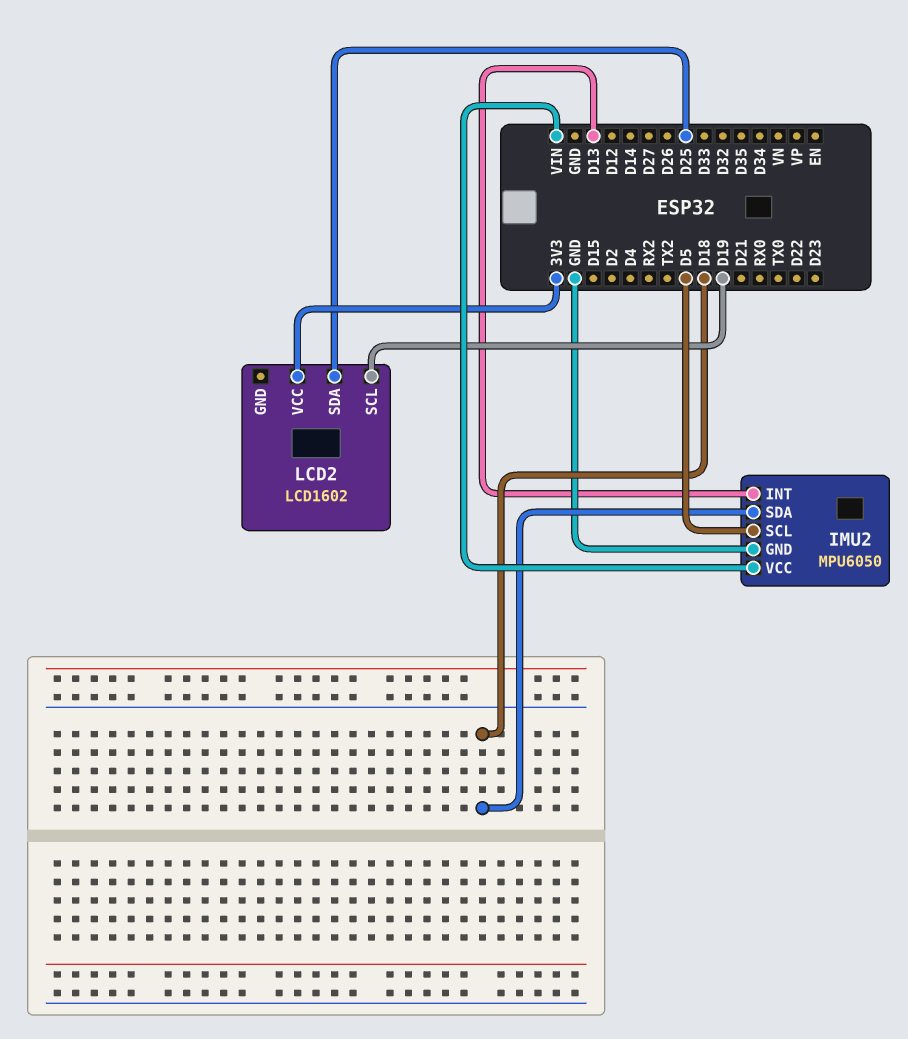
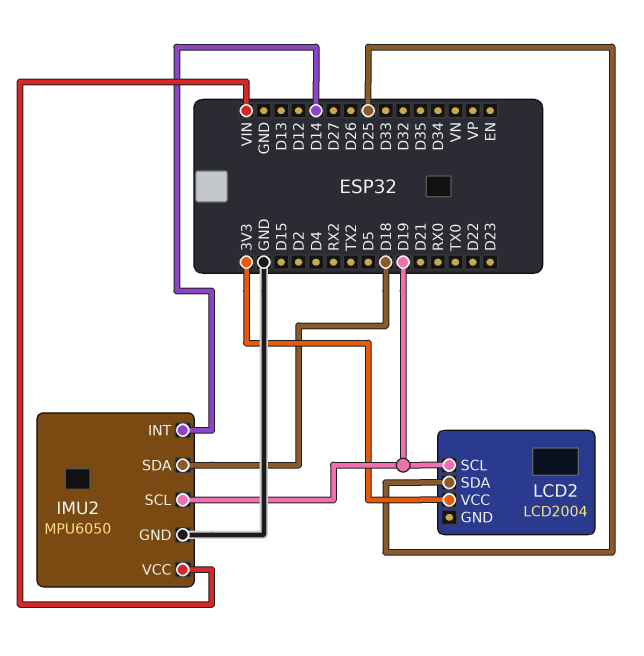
IMU2 pin INT: D13 -> D14
IMU2 pin SCL: D5 -> D19
LCD2: LCD1602 -> LCD2004

